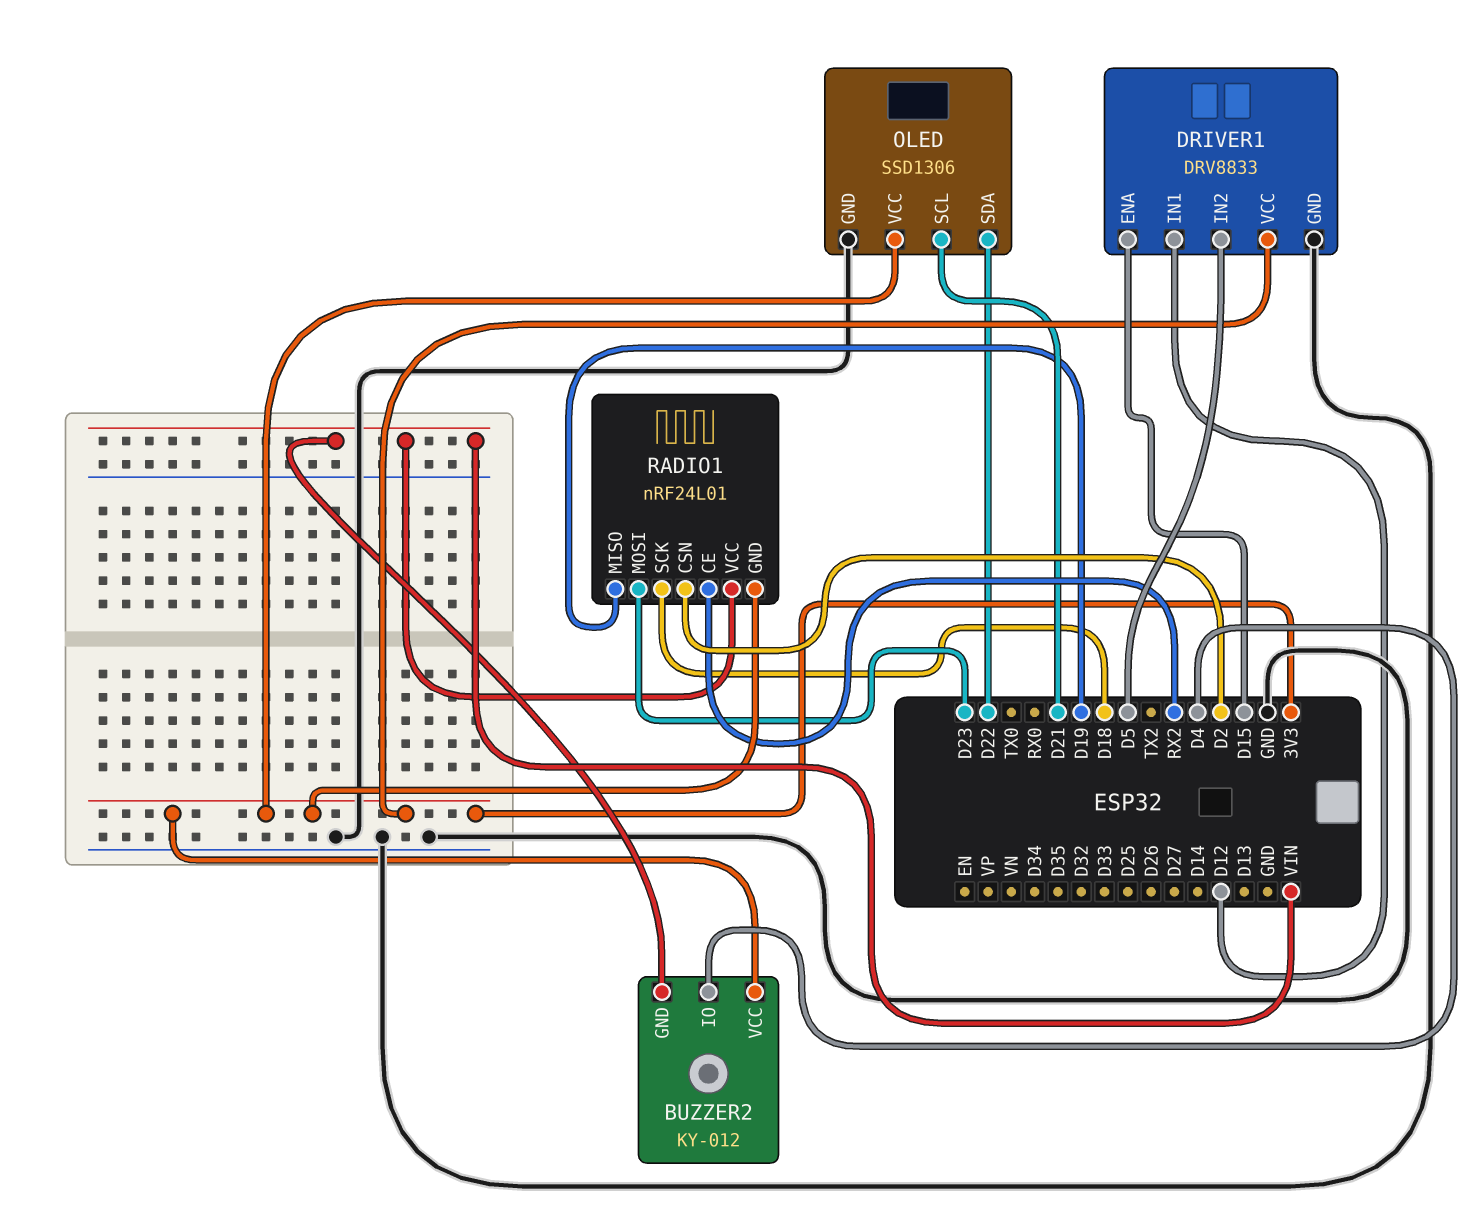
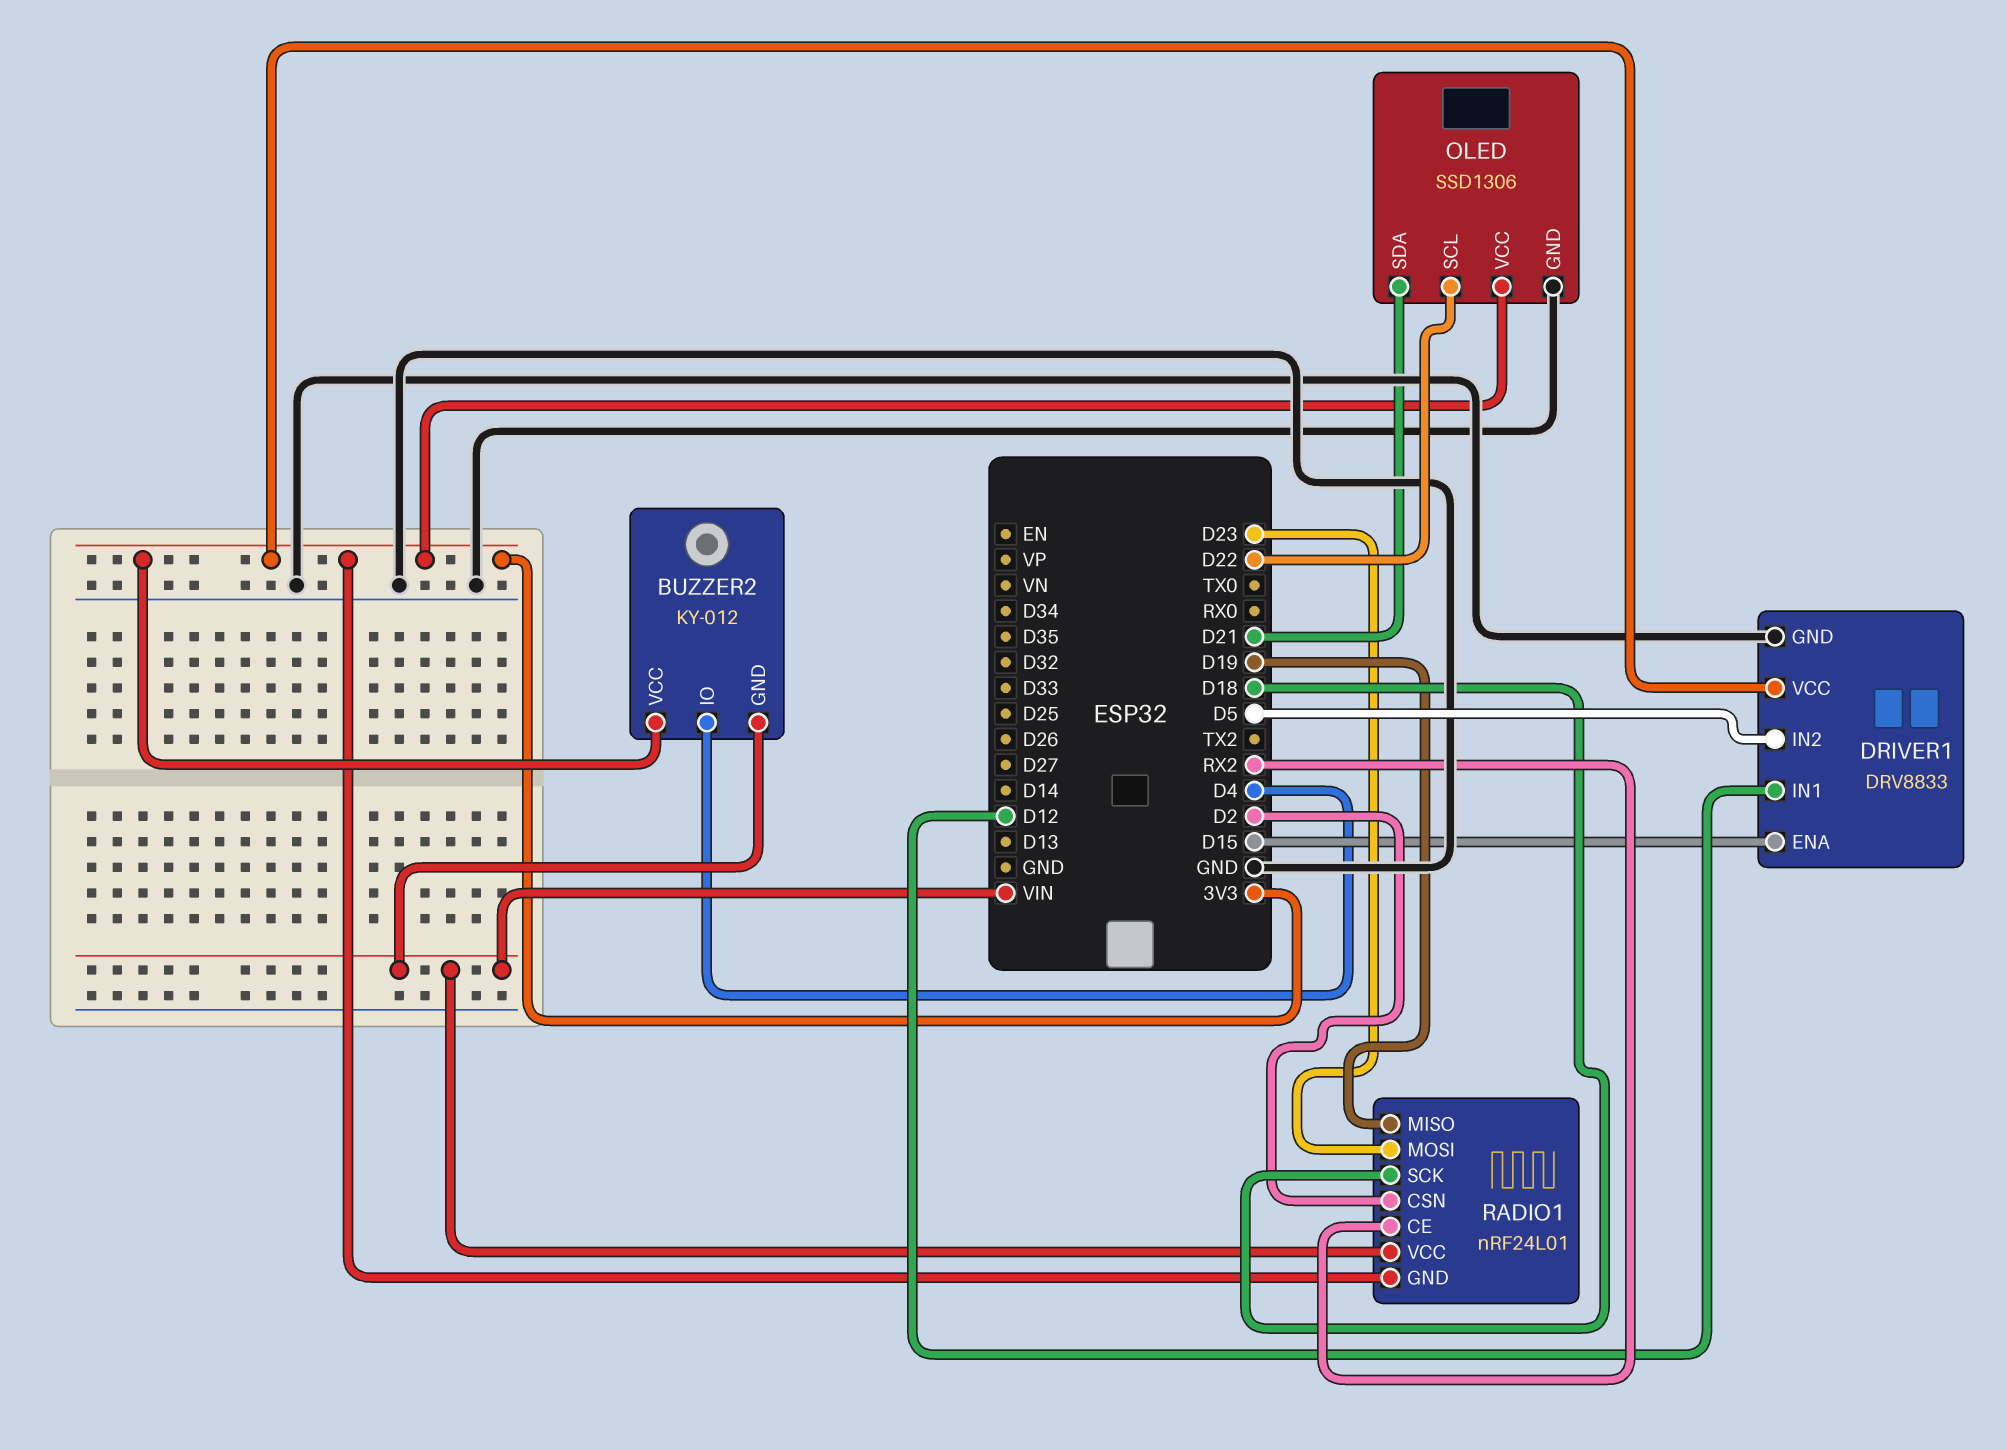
OLED pin SCL: D21 -> D22
OLED pin SDA: D22 -> D21

